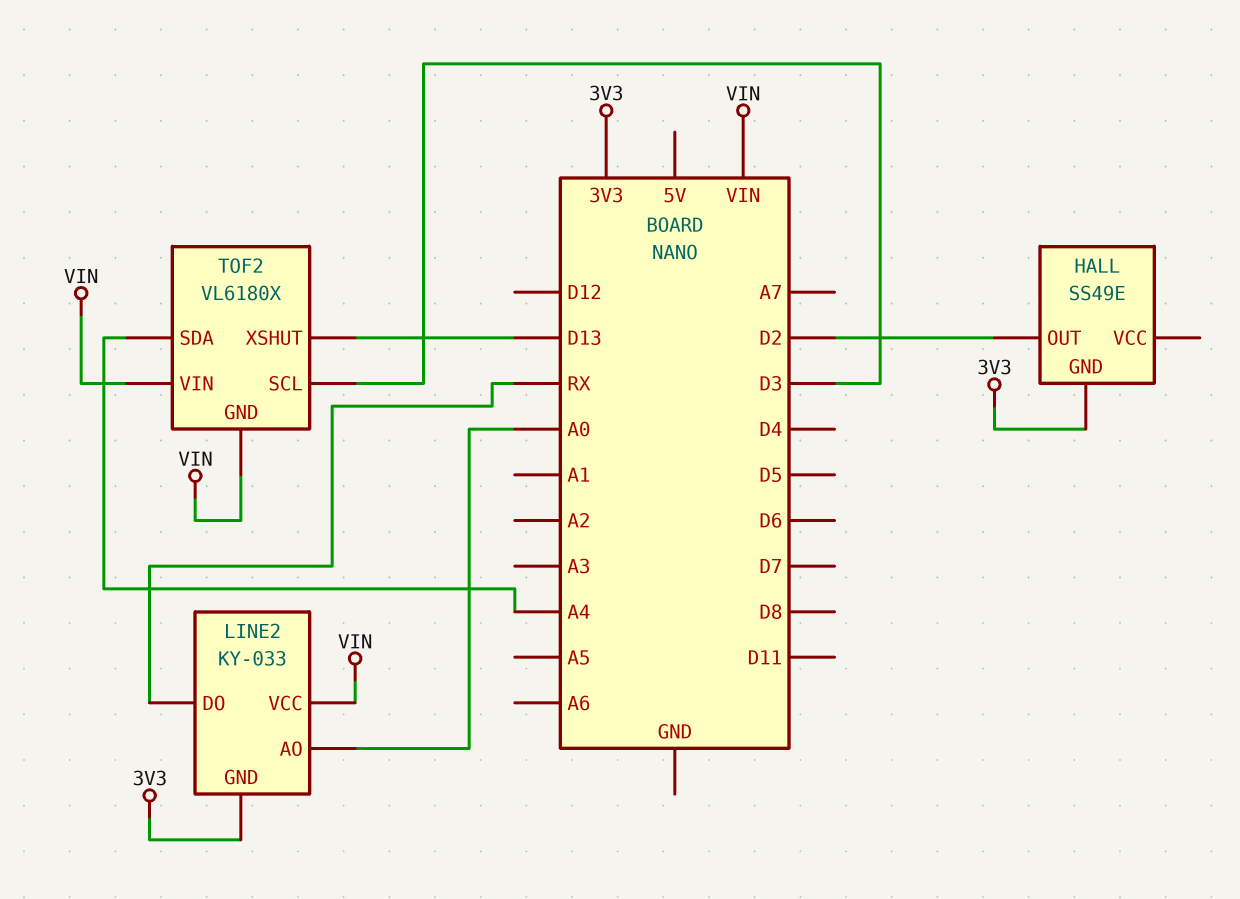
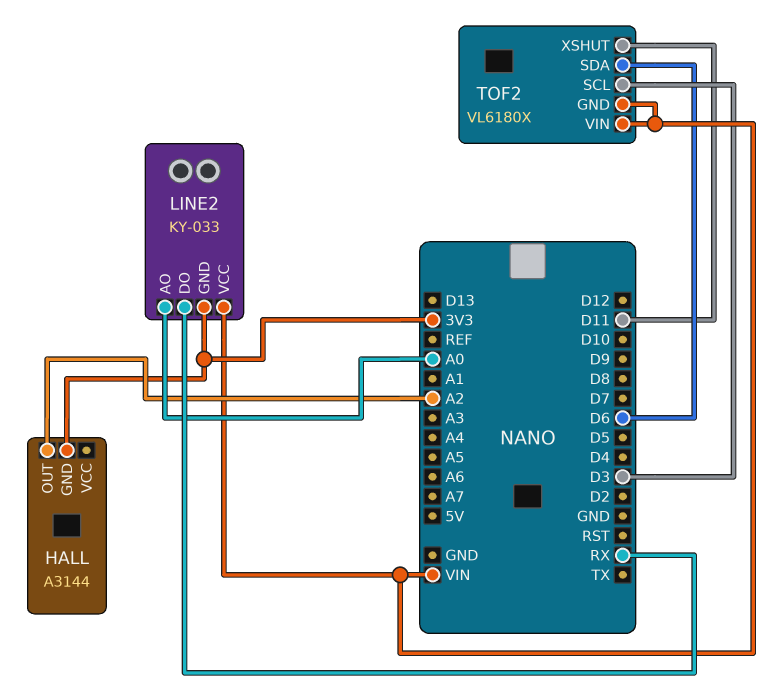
HALL: SS49E -> A3144
HALL pin OUT: D2 -> A2
TOF2 pin SDA: A4 -> D6
TOF2 pin XSHUT: D13 -> D11

